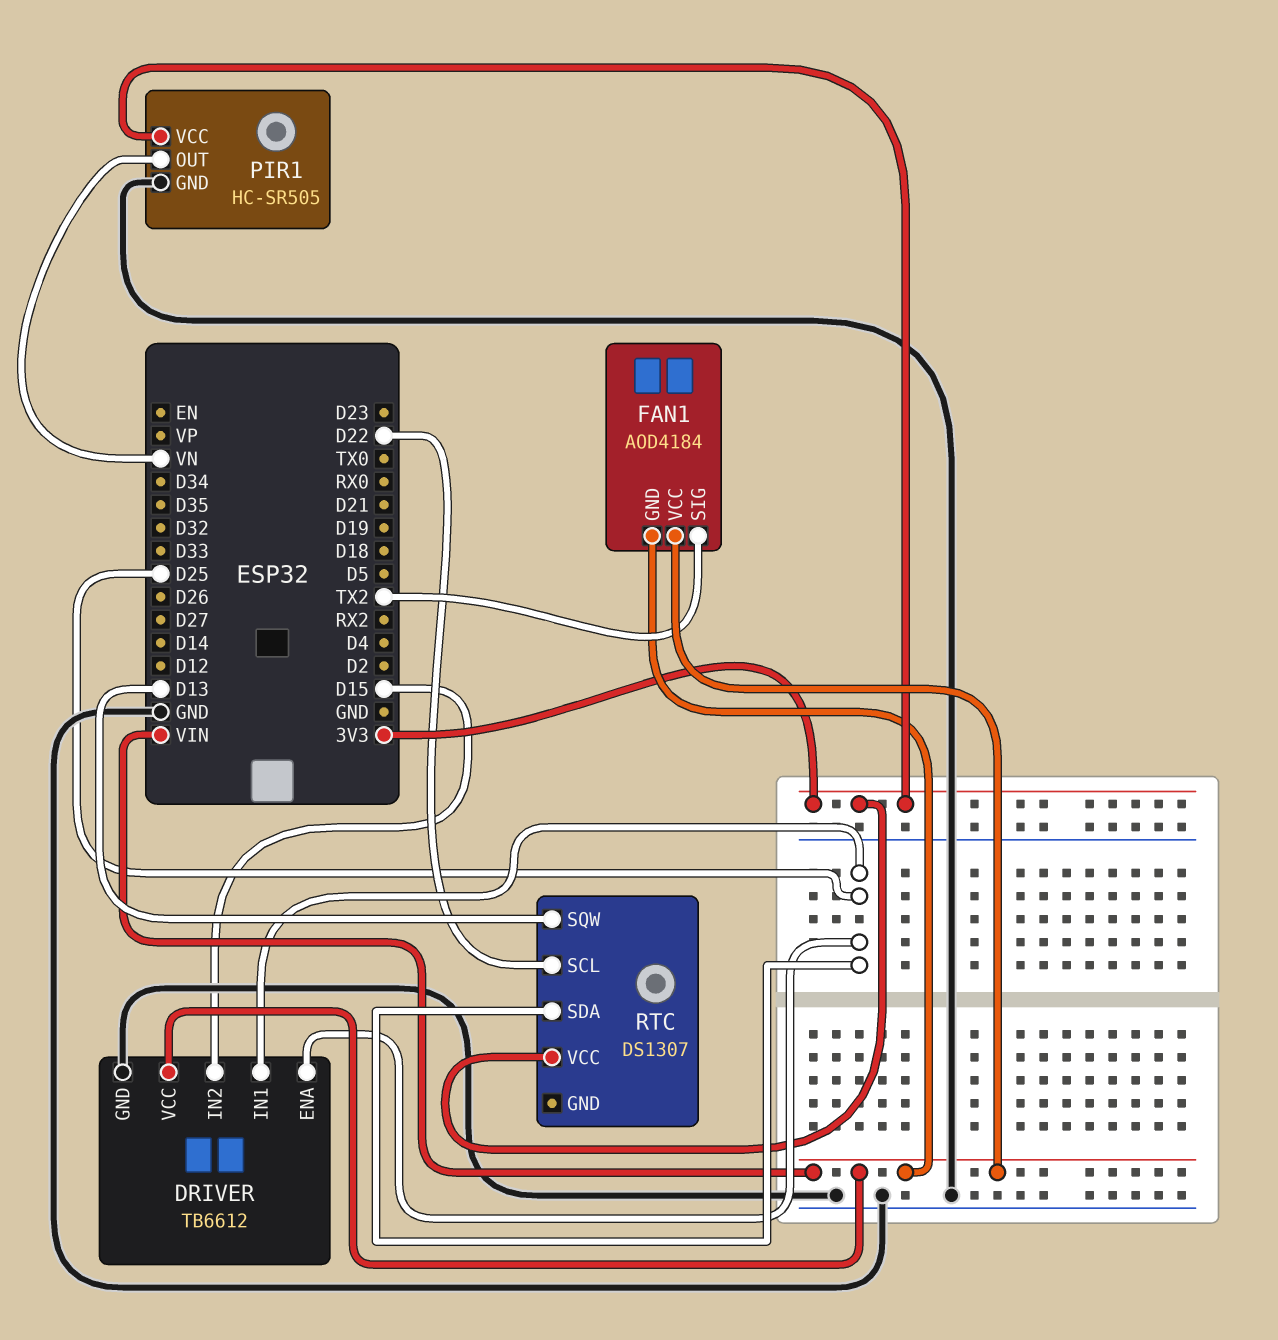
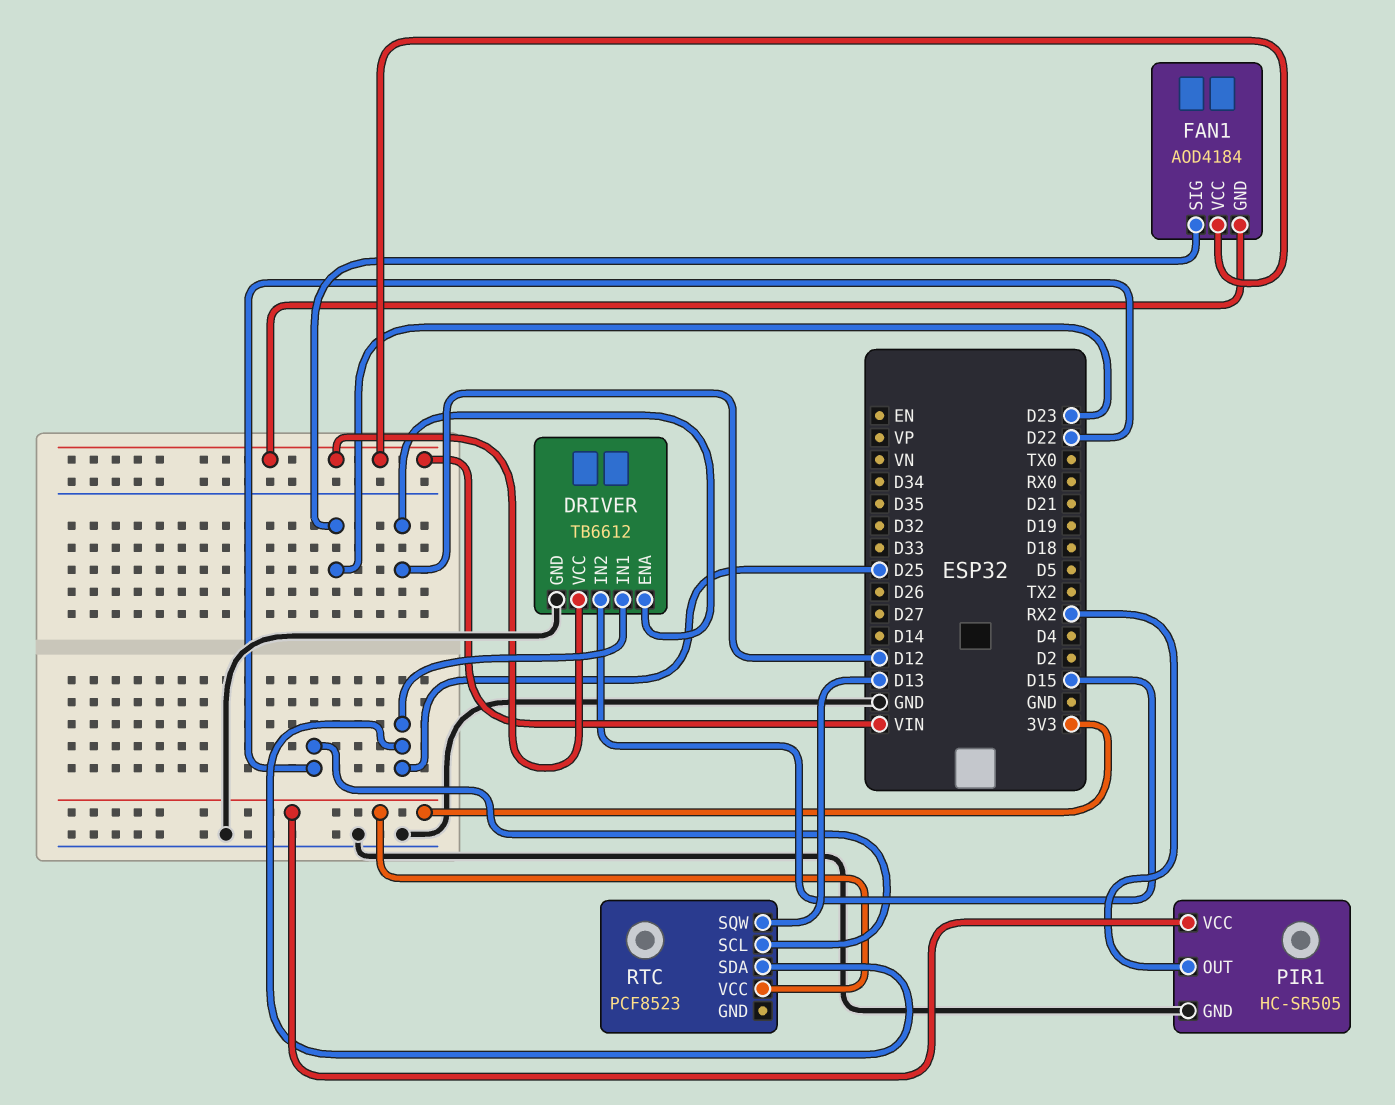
DRIVER pin ENA: D25 -> D12
FAN1 pin SIG: TX2 -> D23
PIR1 pin OUT: VN -> RX2
RTC: DS1307 -> PCF8523

